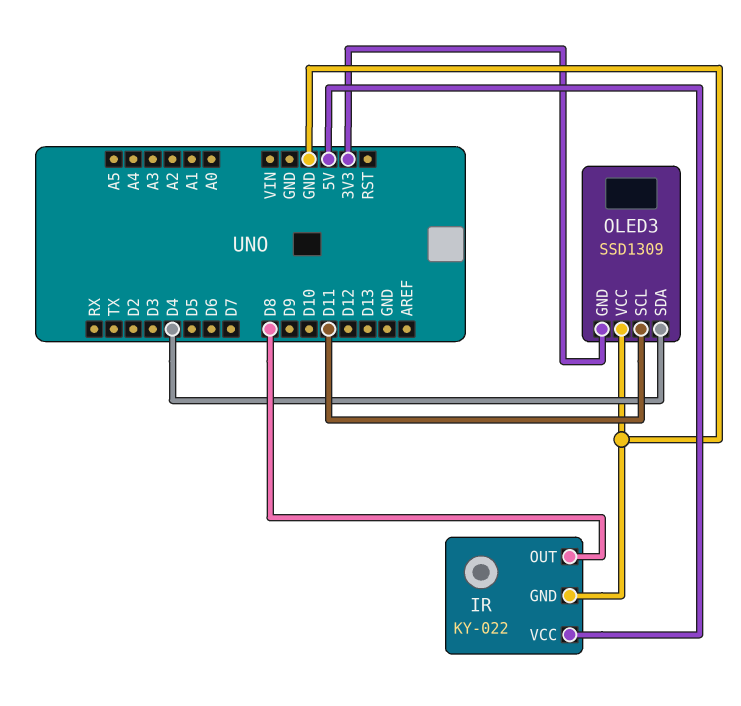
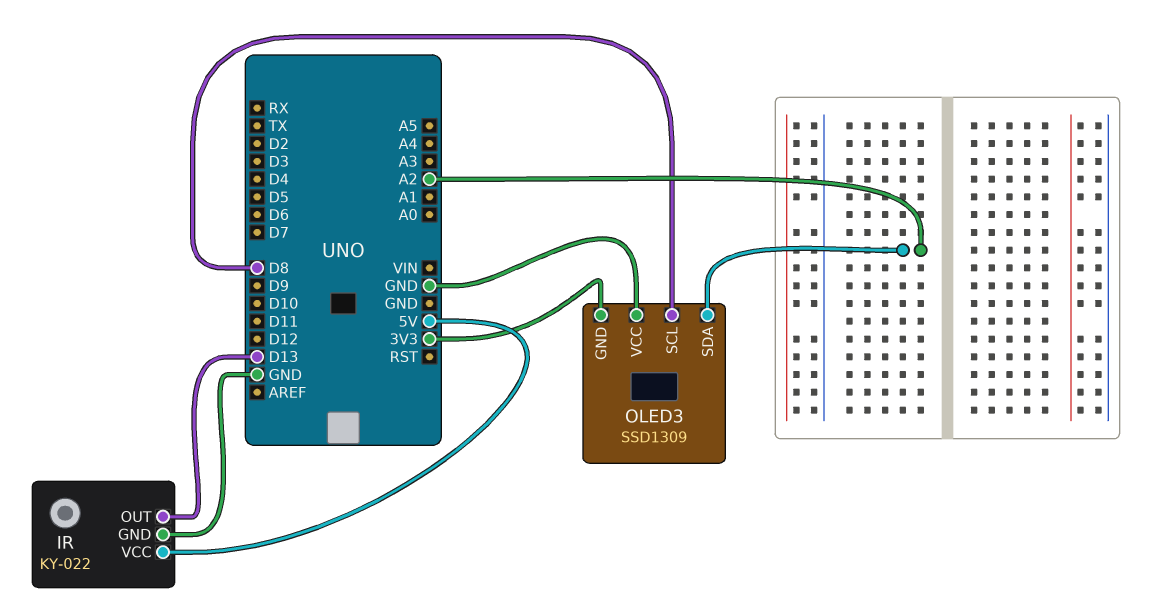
IR pin OUT: D8 -> D13
OLED3 pin SCL: D11 -> D8
OLED3 pin SDA: D4 -> A2

